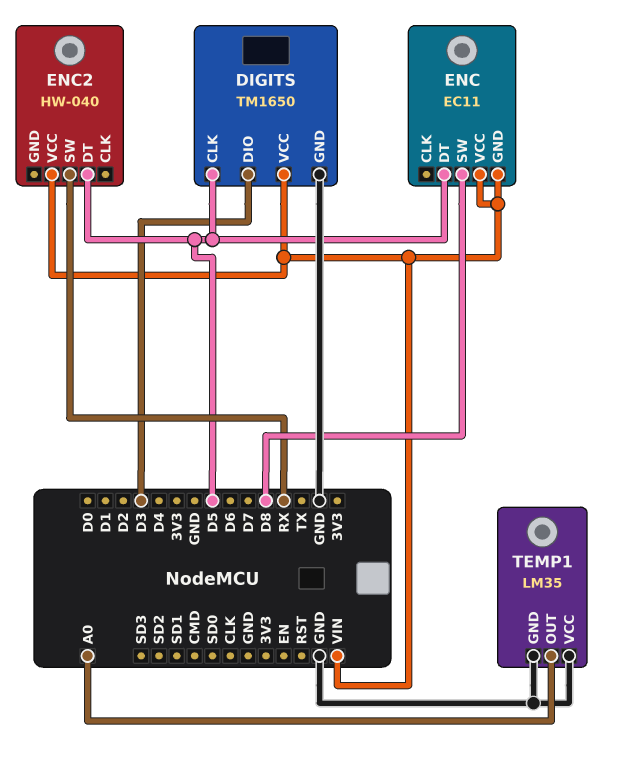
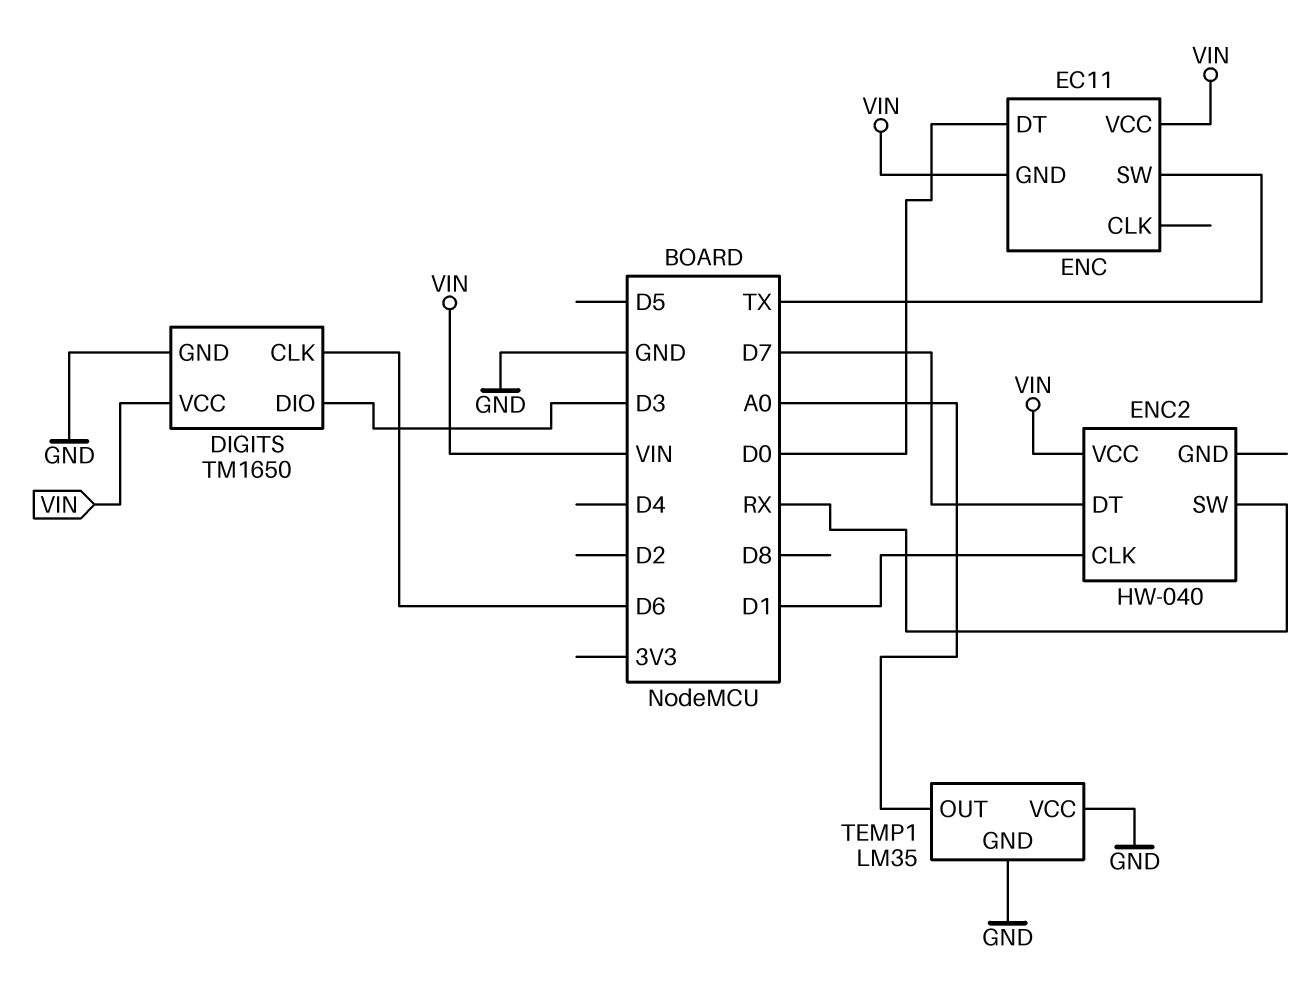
DIGITS pin CLK: D5 -> D6
ENC pin DT: D5 -> D0
ENC pin SW: D8 -> TX
ENC2 pin CLK: none -> D1
ENC2 pin DT: D5 -> D7

